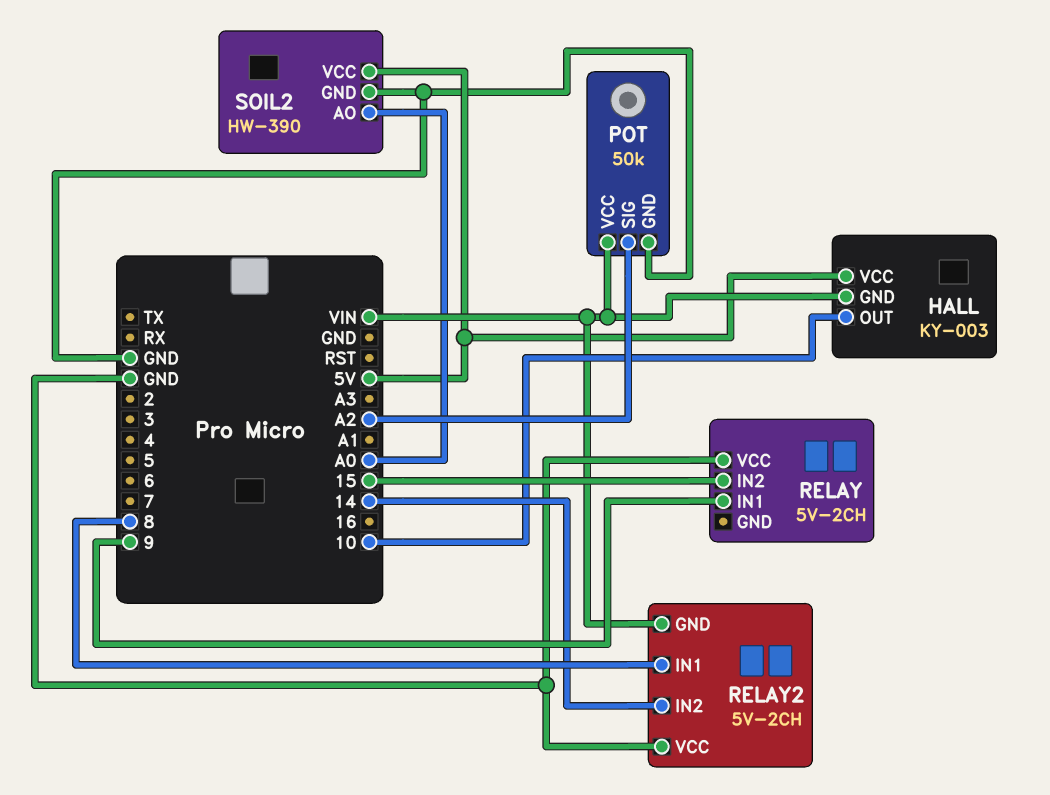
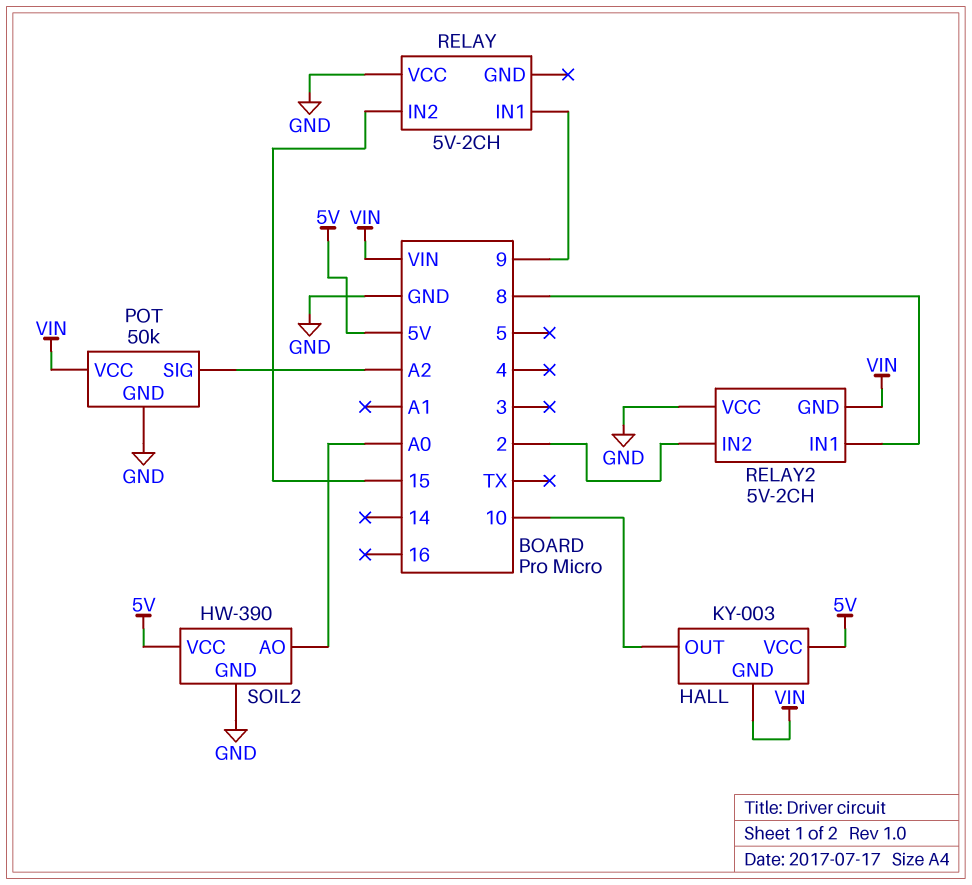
RELAY2 pin IN2: 14 -> 2

